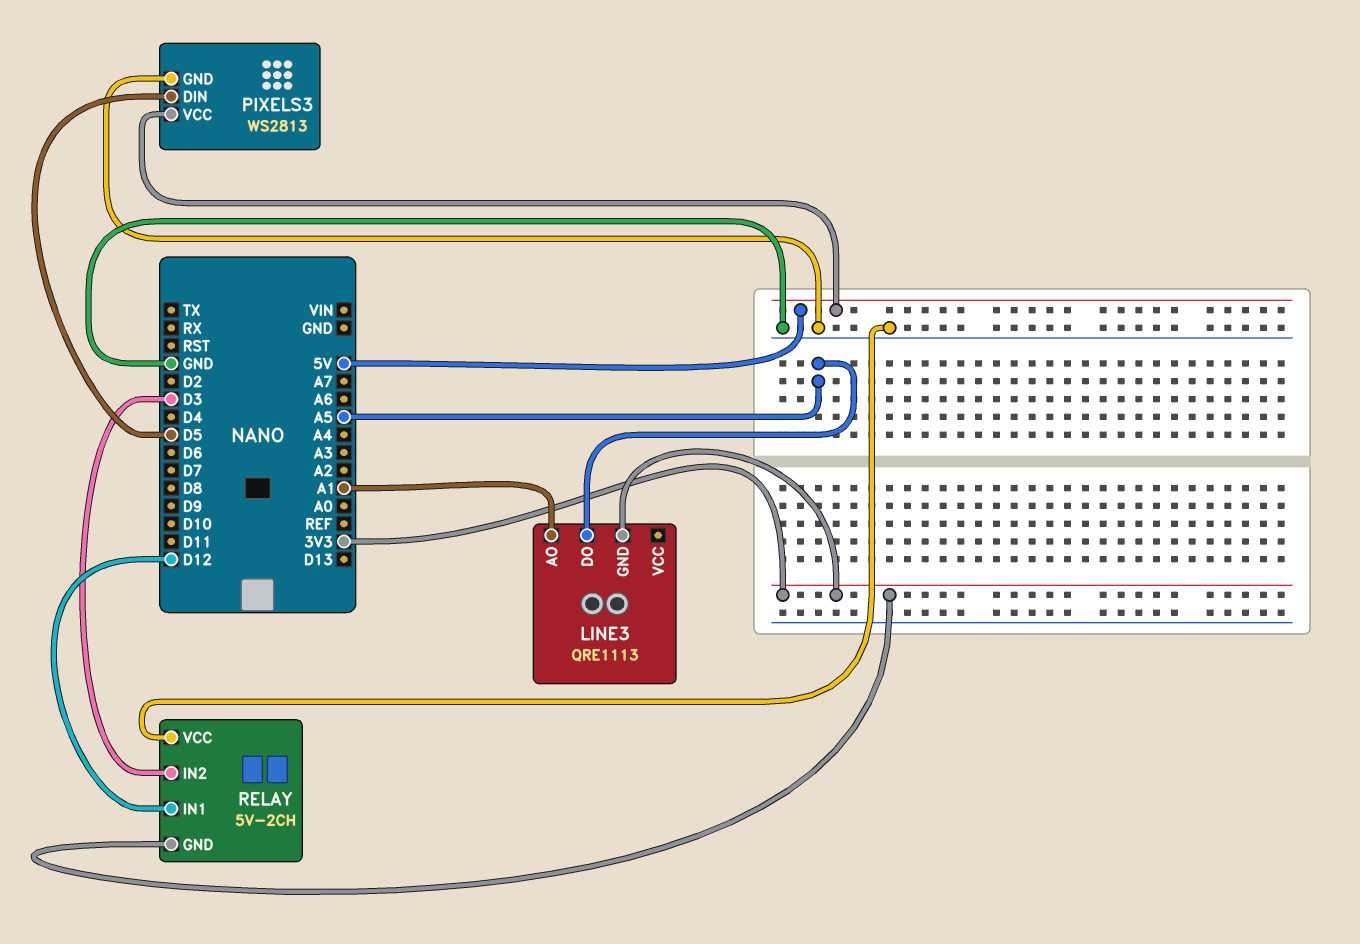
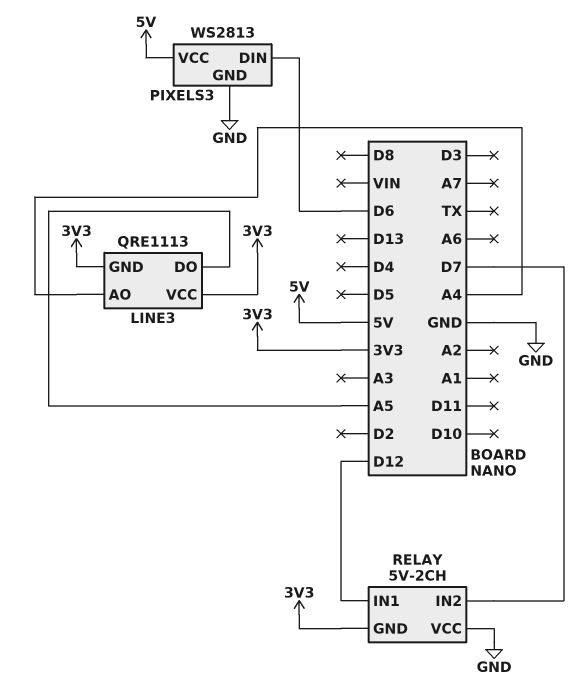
LINE3 pin AO: A1 -> A4
LINE3 pin VCC: none -> 3V3
PIXELS3 pin DIN: D5 -> D6
RELAY pin IN2: D3 -> D7

